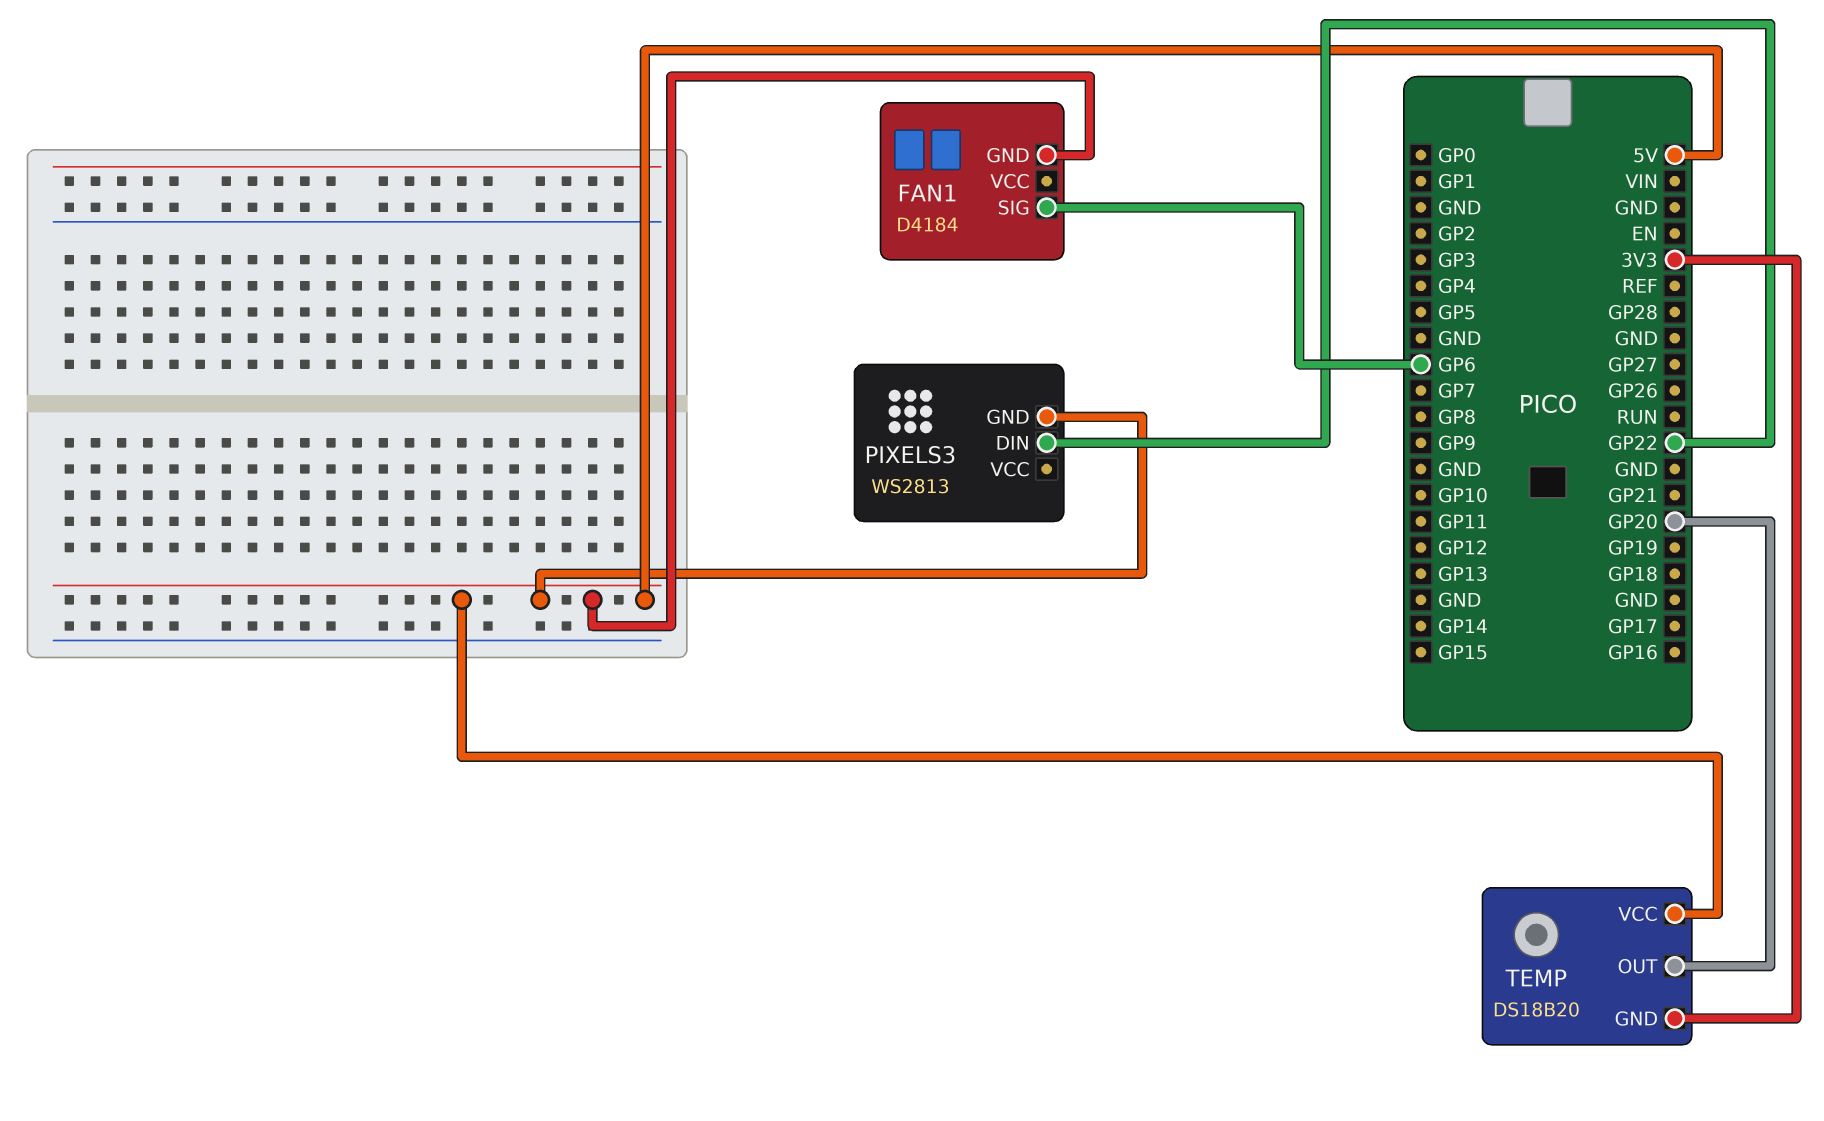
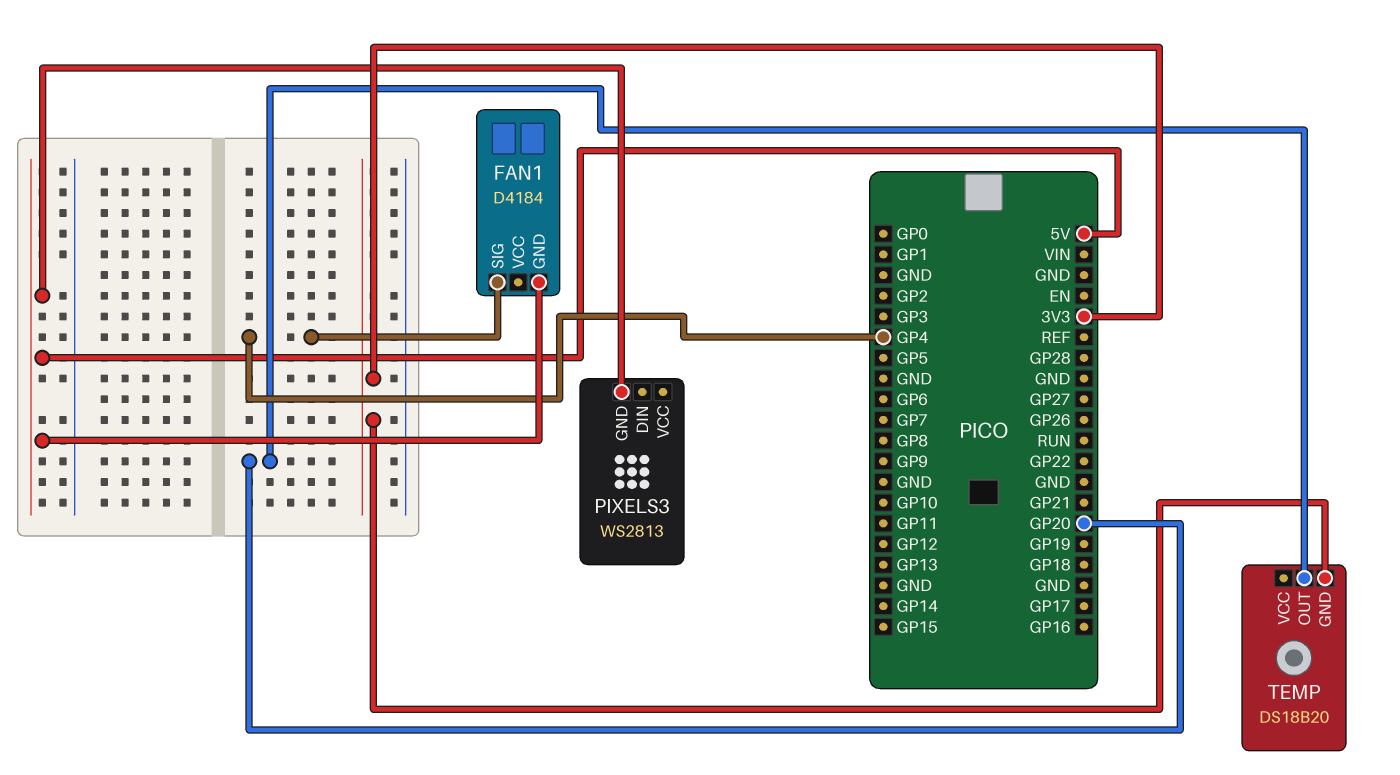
FAN1 pin SIG: GP6 -> GP4
PIXELS3 pin DIN: GP22 -> none
TEMP pin VCC: 5V -> none

